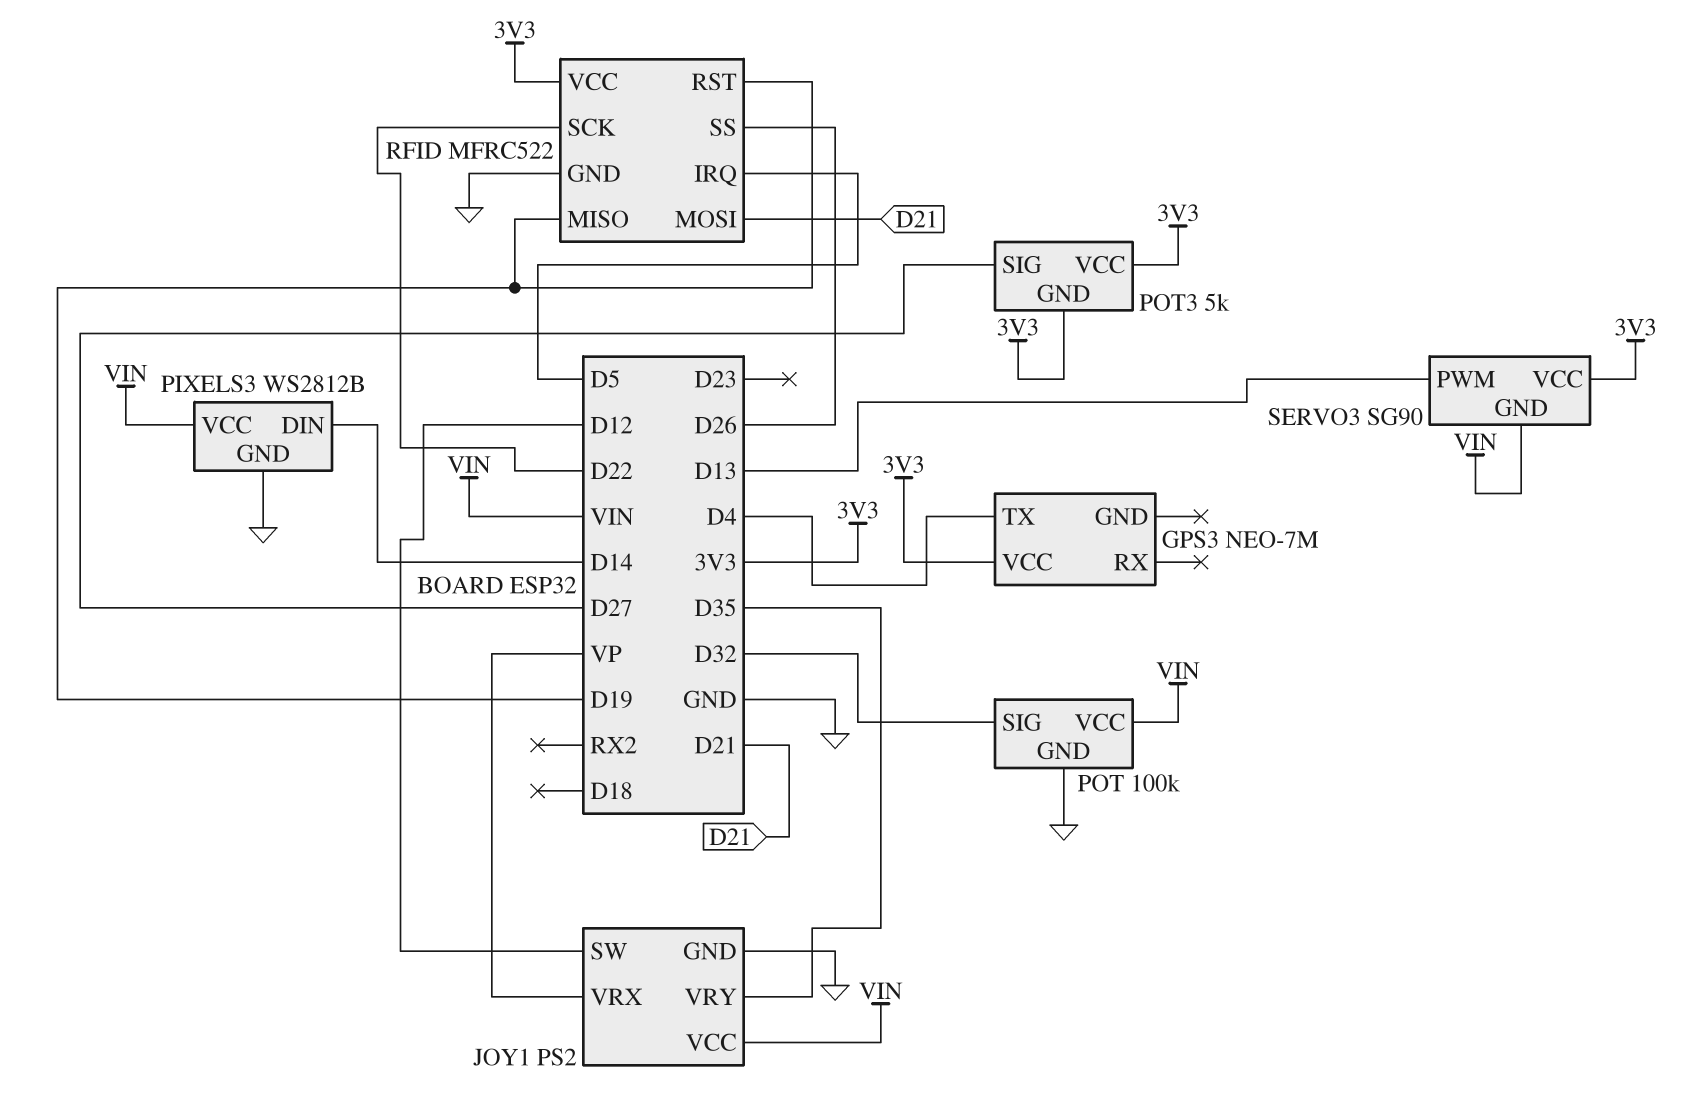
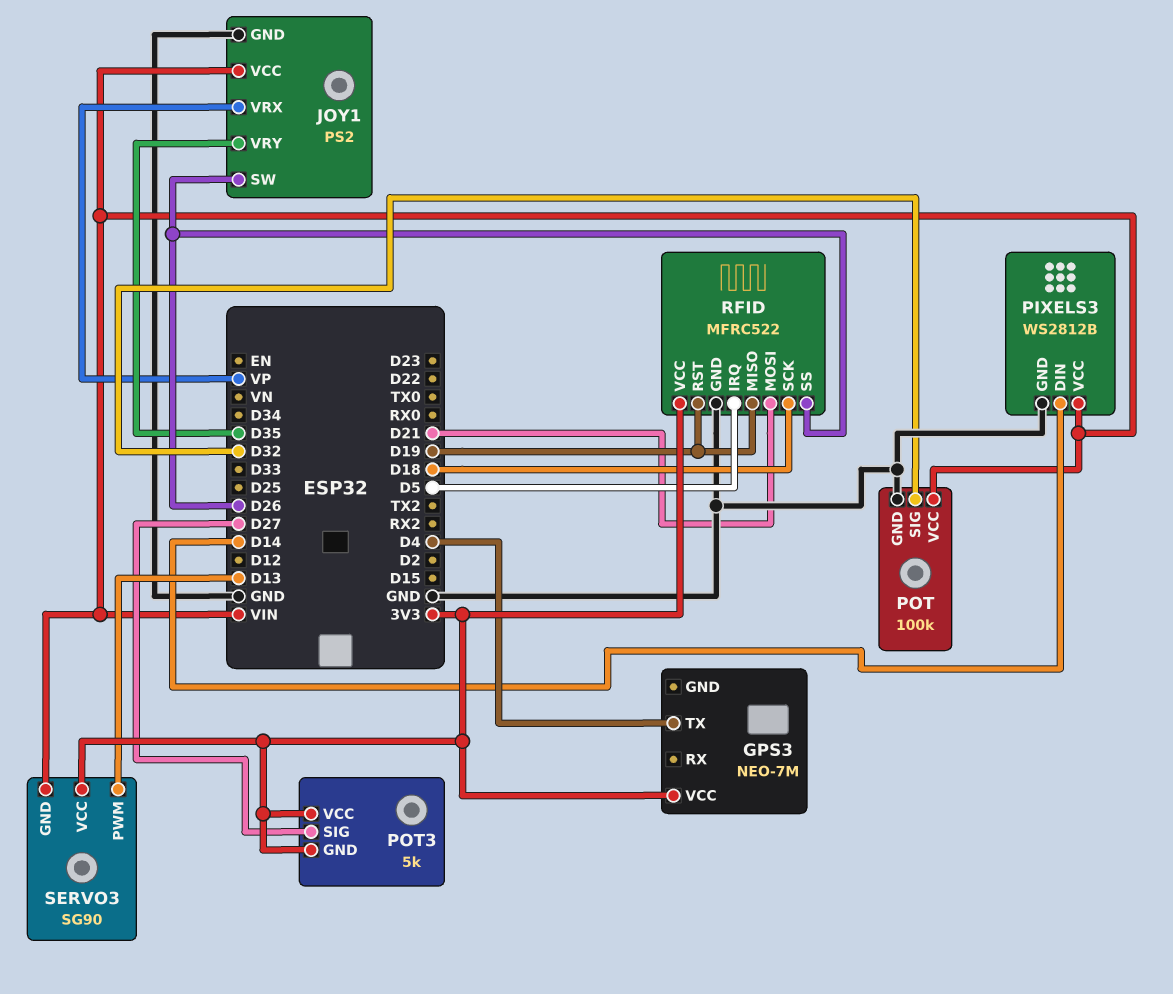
JOY1 pin SW: D12 -> D26
RFID pin SCK: D22 -> D18

